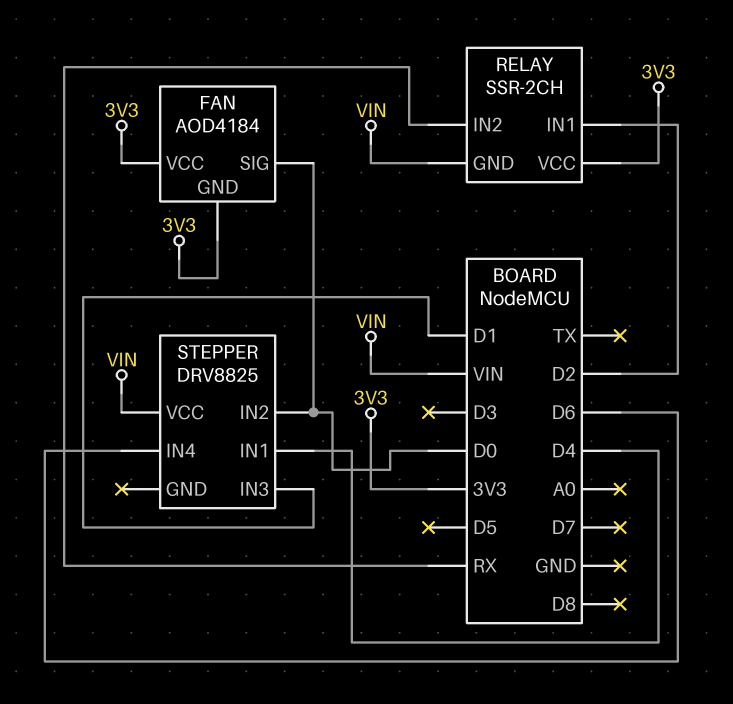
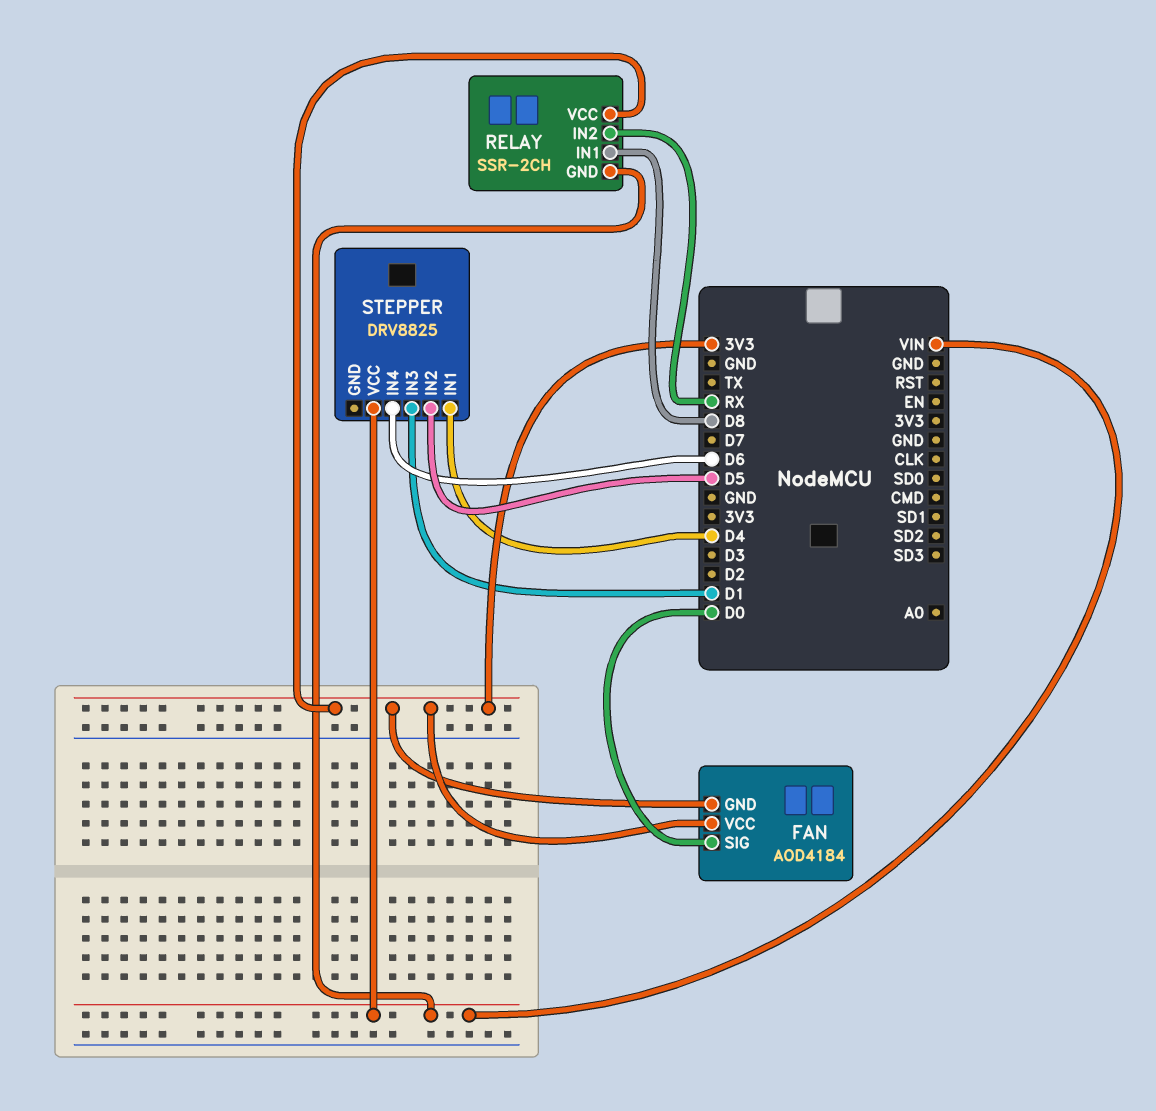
RELAY pin IN1: D2 -> D8
STEPPER pin IN2: D0 -> D5

